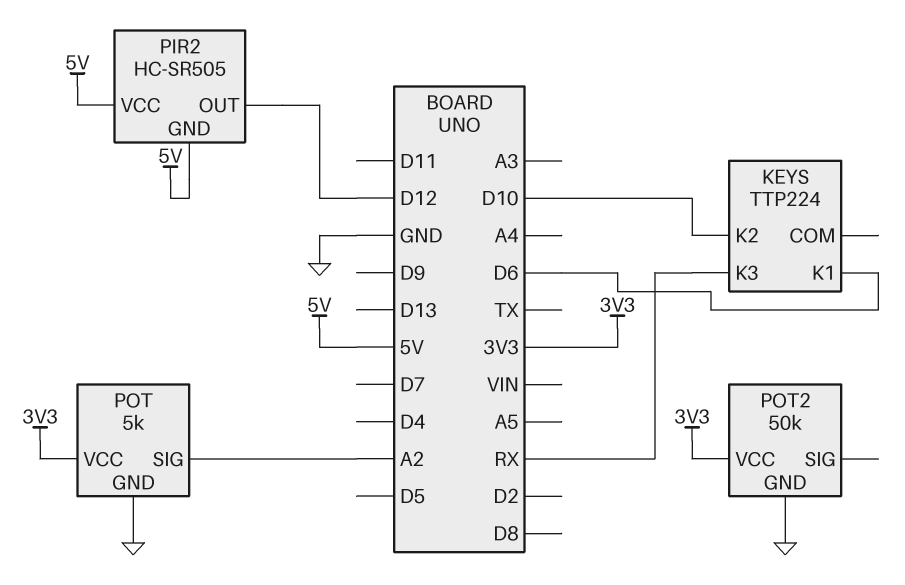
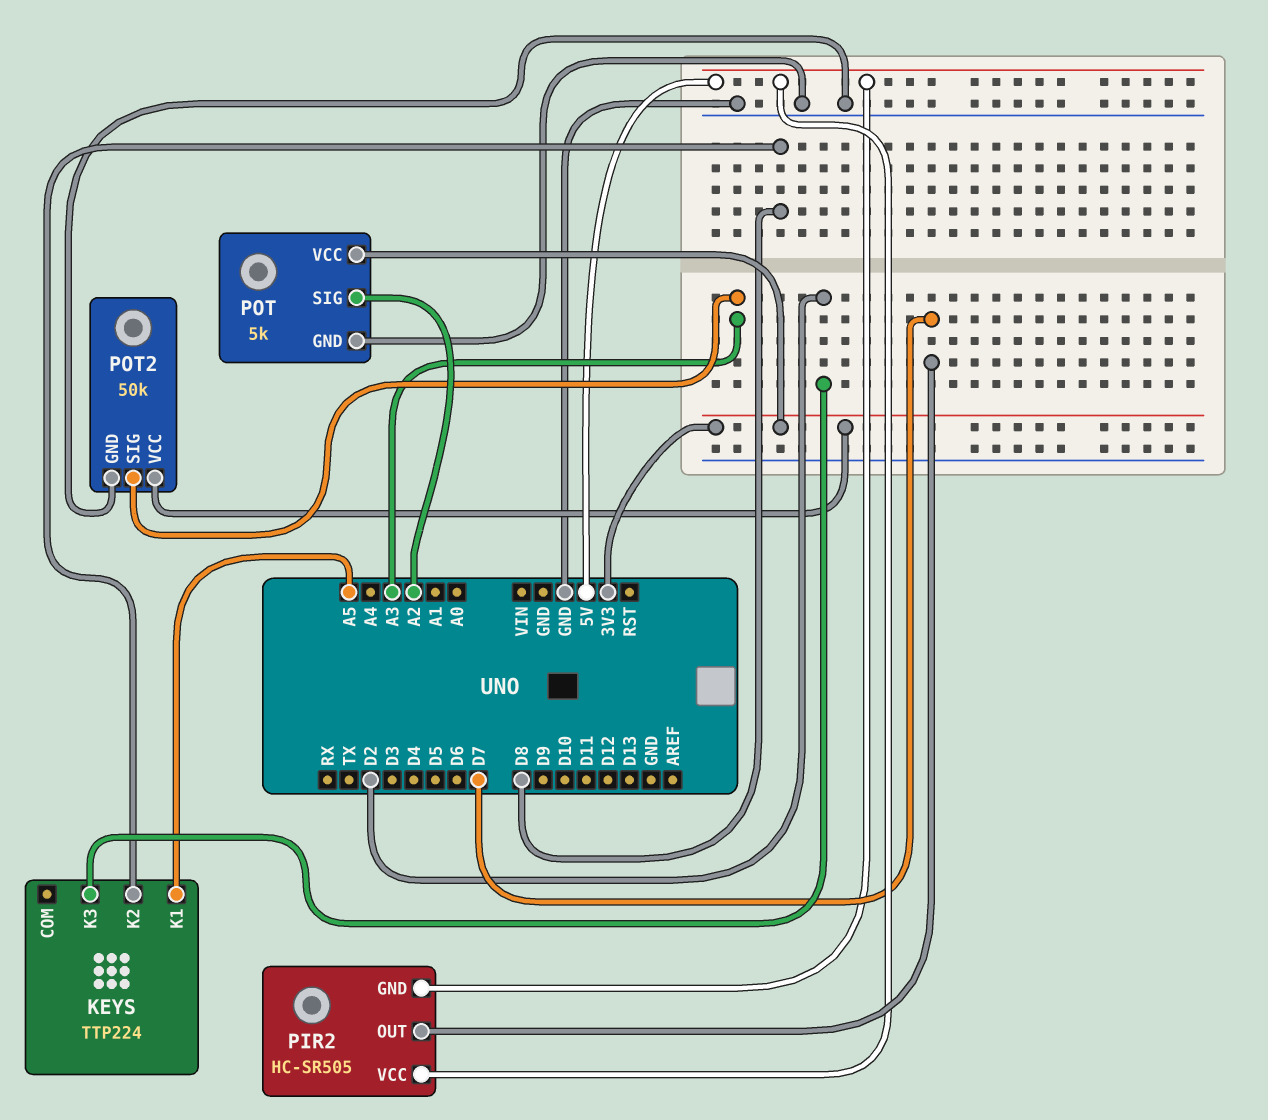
KEYS pin K1: D6 -> A5
KEYS pin K2: D10 -> D8
KEYS pin K3: RX -> D2
PIR2 pin OUT: D12 -> D7
POT2 pin SIG: none -> A3

